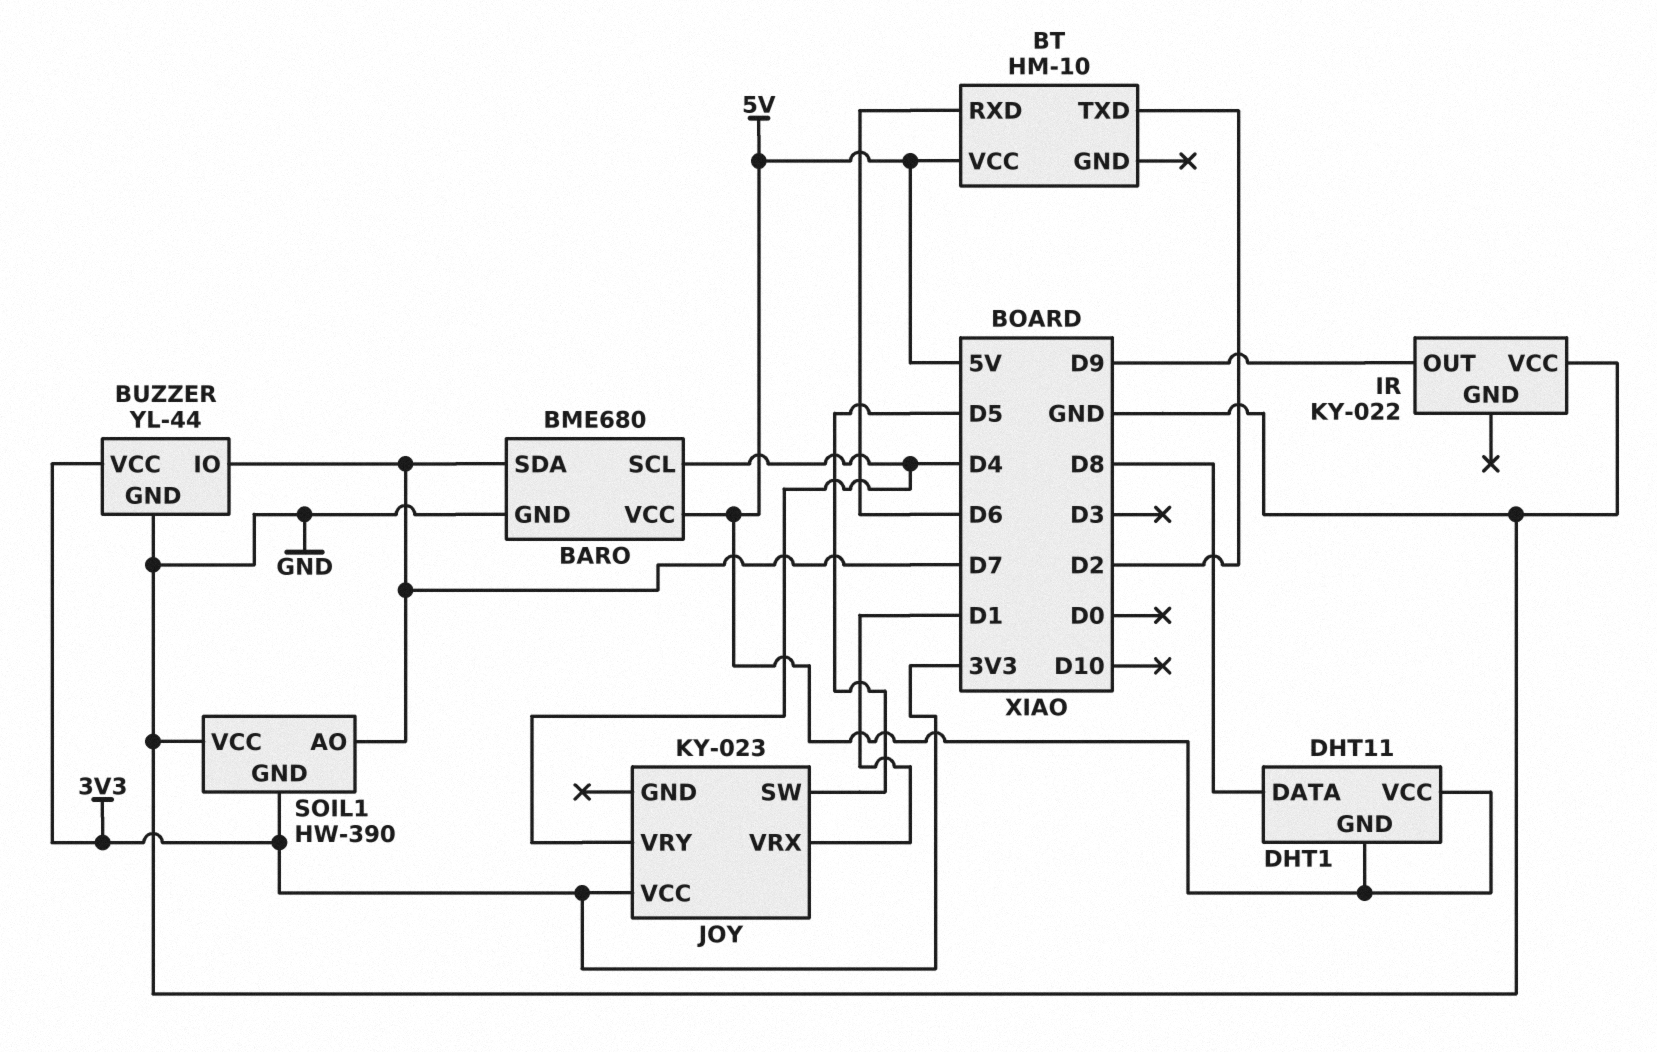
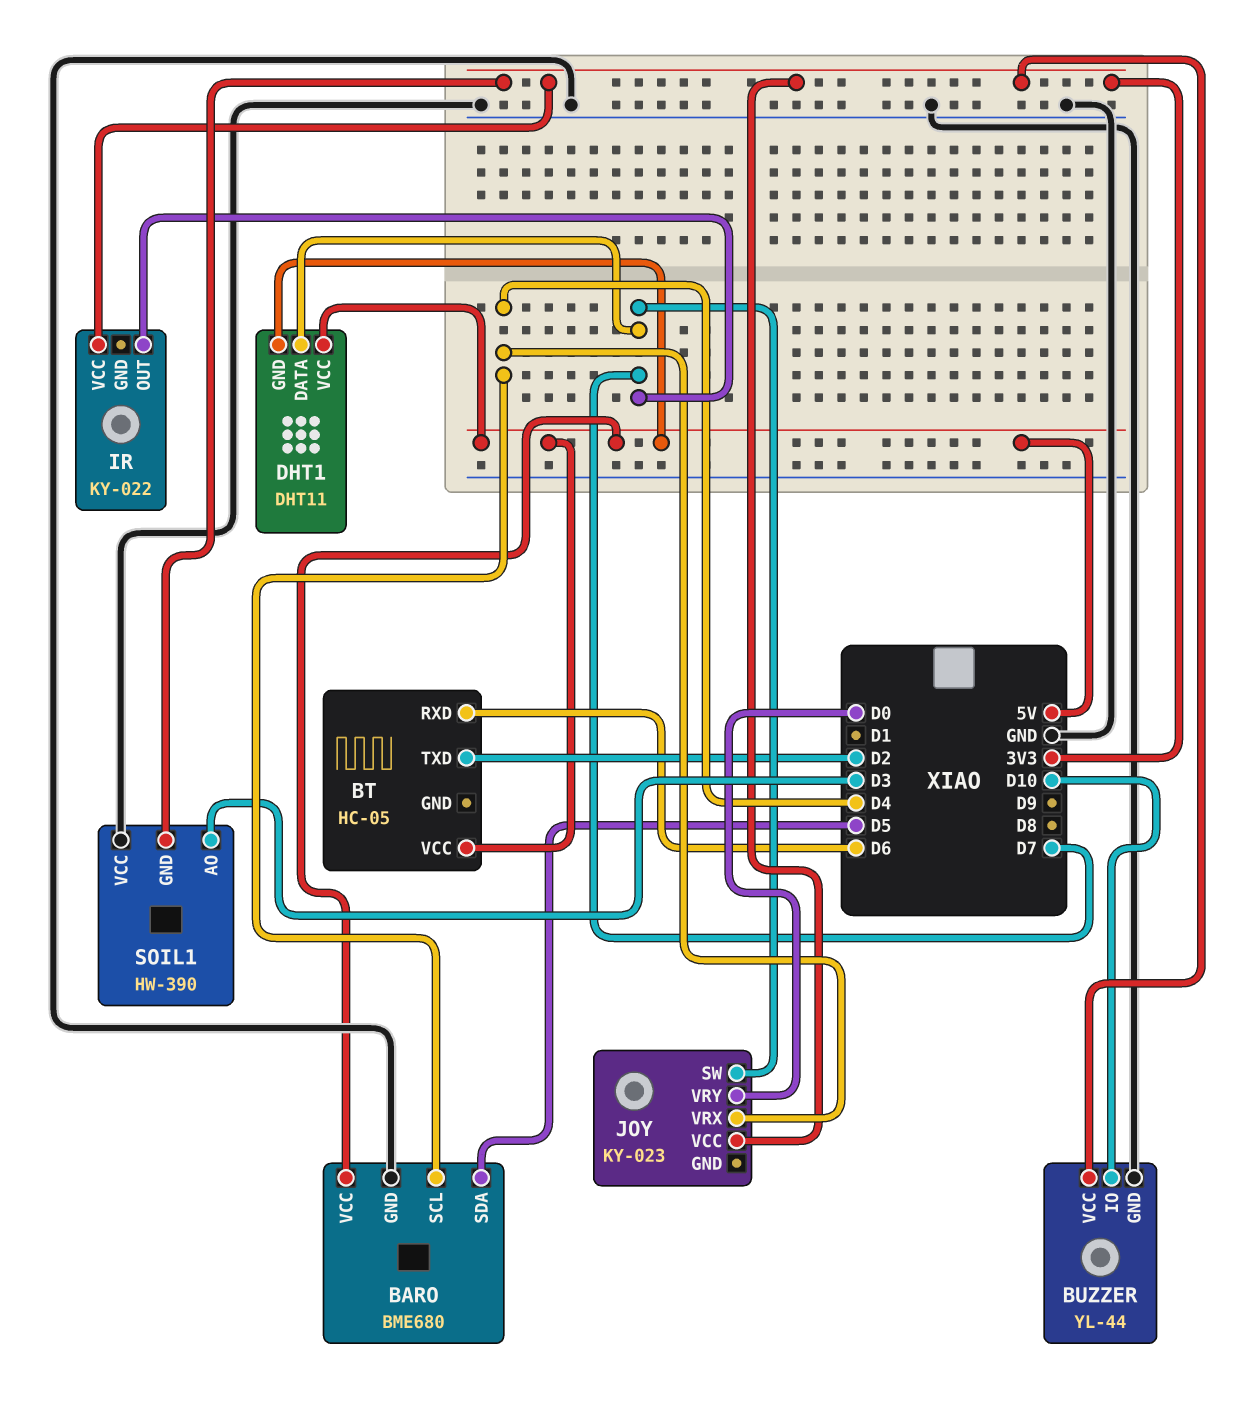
BARO pin SDA: D7 -> D5
BT: HM-10 -> HC-05
BUZZER pin IO: D7 -> D10
DHT1 pin DATA: D8 -> D7
IR pin OUT: D9 -> D7
IR pin VCC: GND -> 3V3
JOY pin SW: D5 -> D7
JOY pin VRX: D1 -> D4
JOY pin VRY: D4 -> D0
SOIL1 pin AO: D7 -> D3

